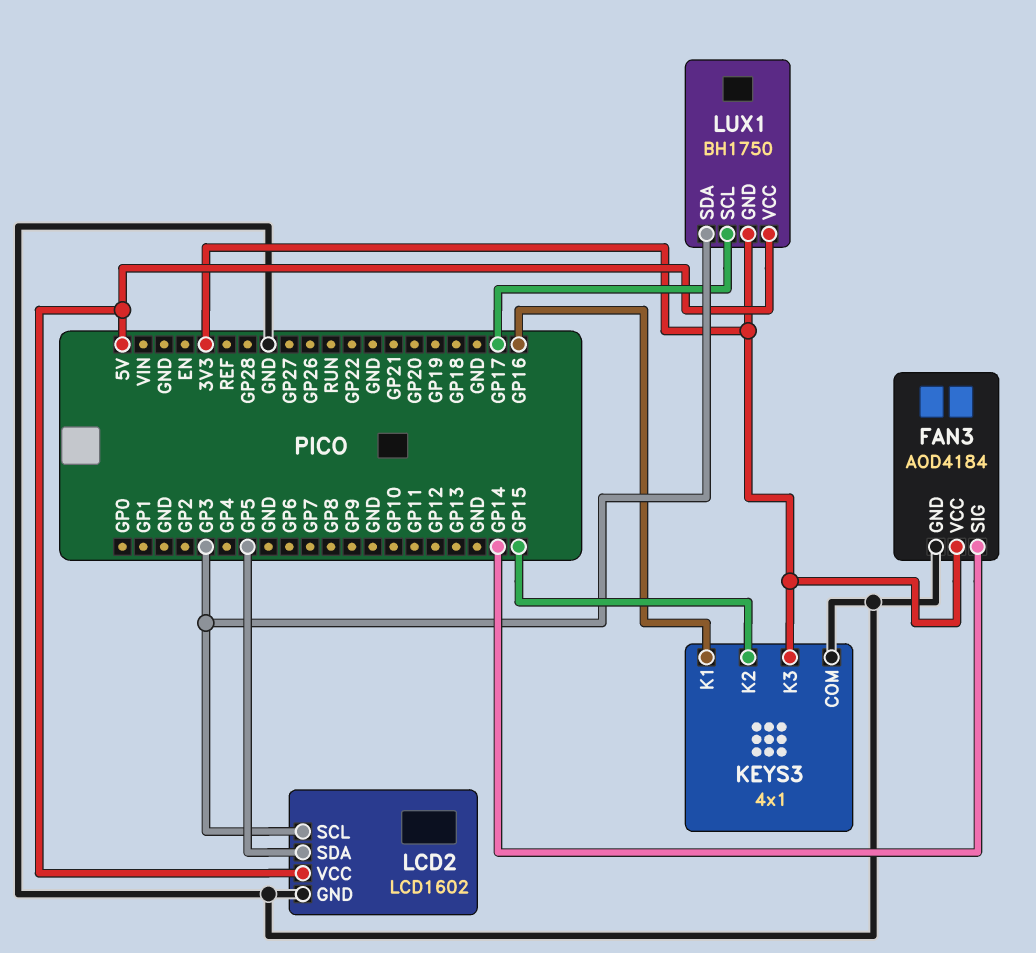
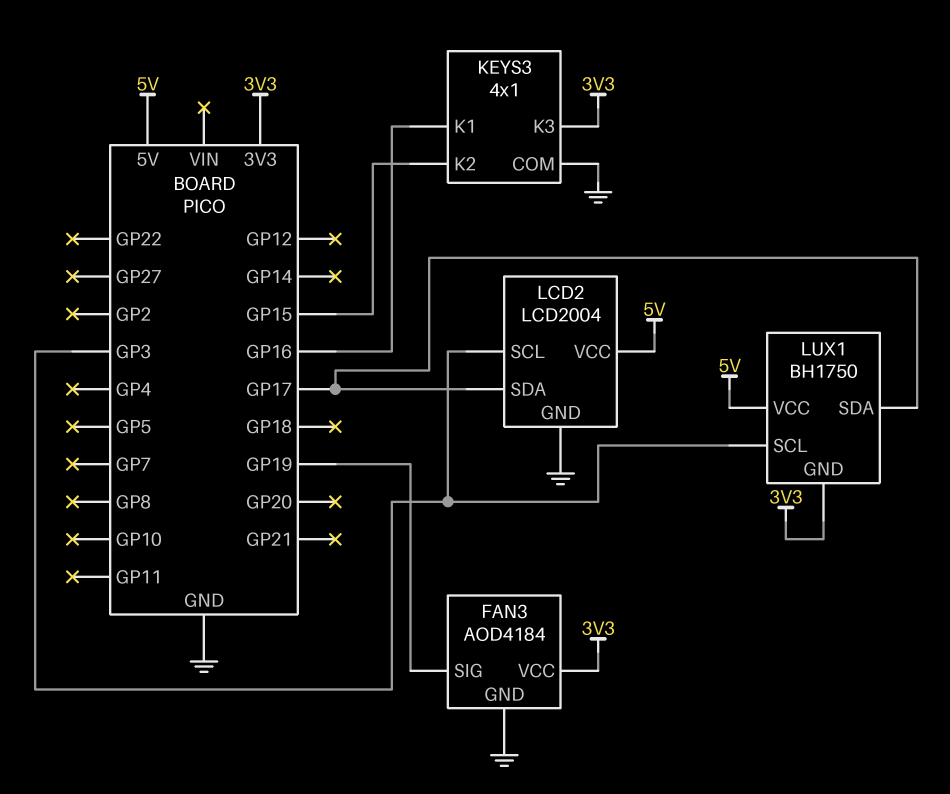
FAN3 pin SIG: GP14 -> GP19
LCD2: LCD1602 -> LCD2004
LCD2 pin SDA: GP5 -> GP17
LUX1 pin SCL: GP17 -> GP3
LUX1 pin SDA: GP3 -> GP17

